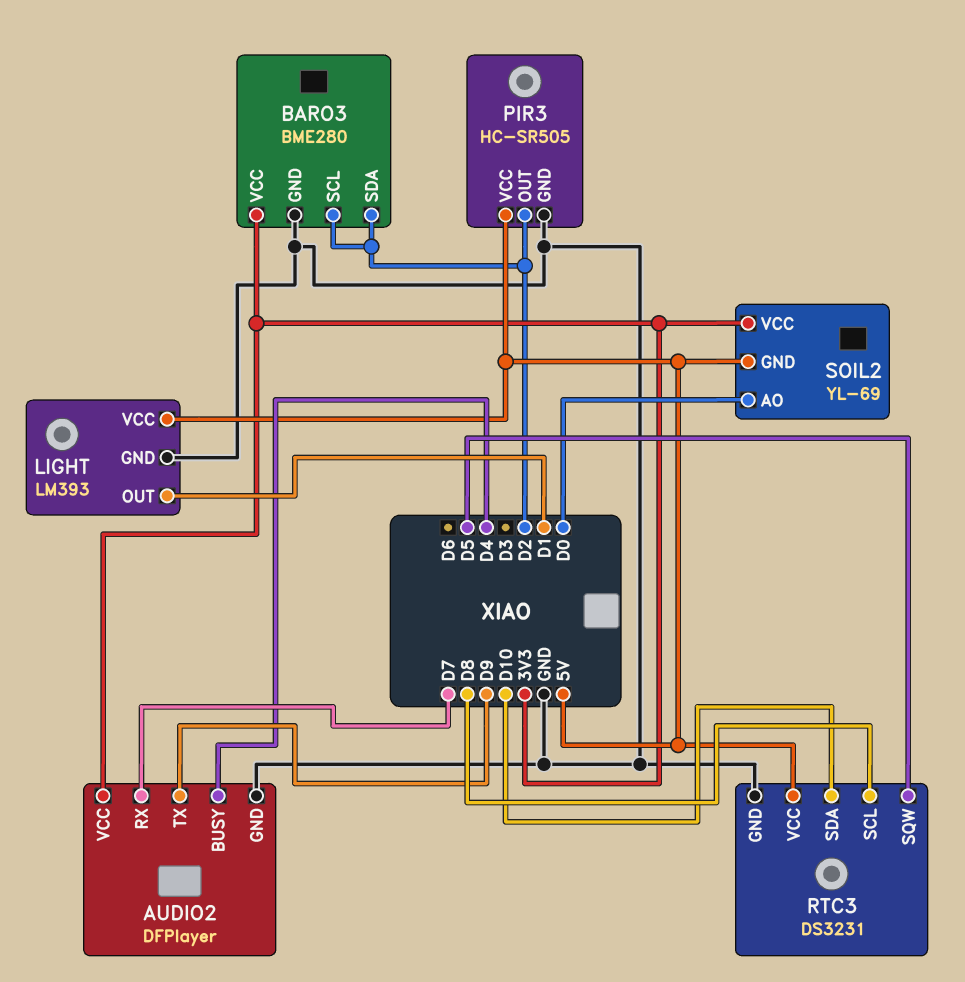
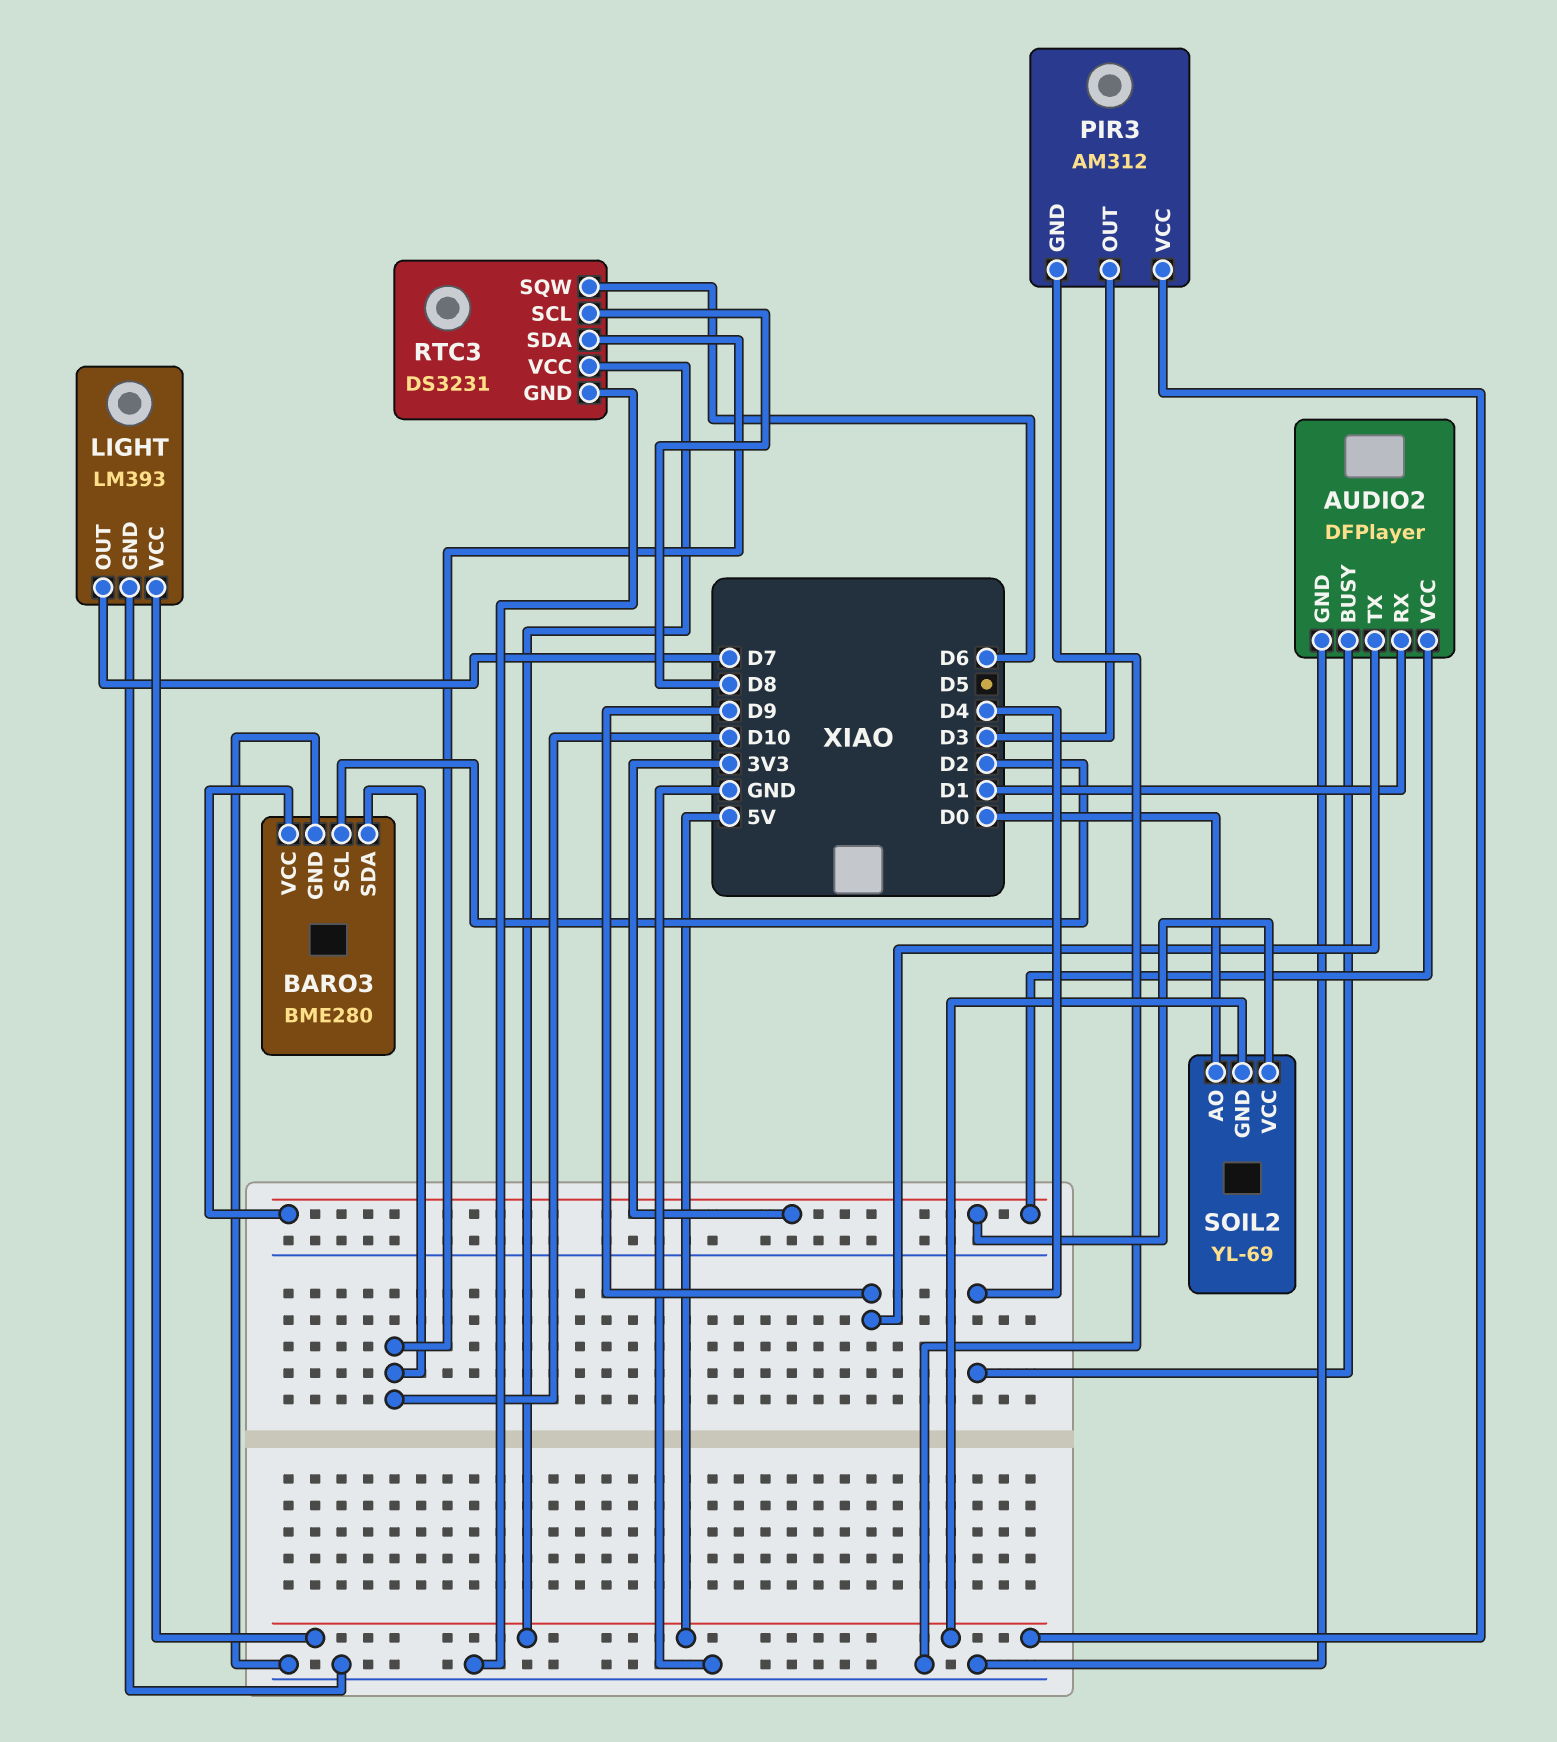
AUDIO2 pin RX: D7 -> D1
BARO3 pin SDA: D2 -> D10
LIGHT pin OUT: D1 -> D7
PIR3: HC-SR505 -> AM312
PIR3 pin OUT: D2 -> D3
RTC3 pin SQW: D5 -> D6

